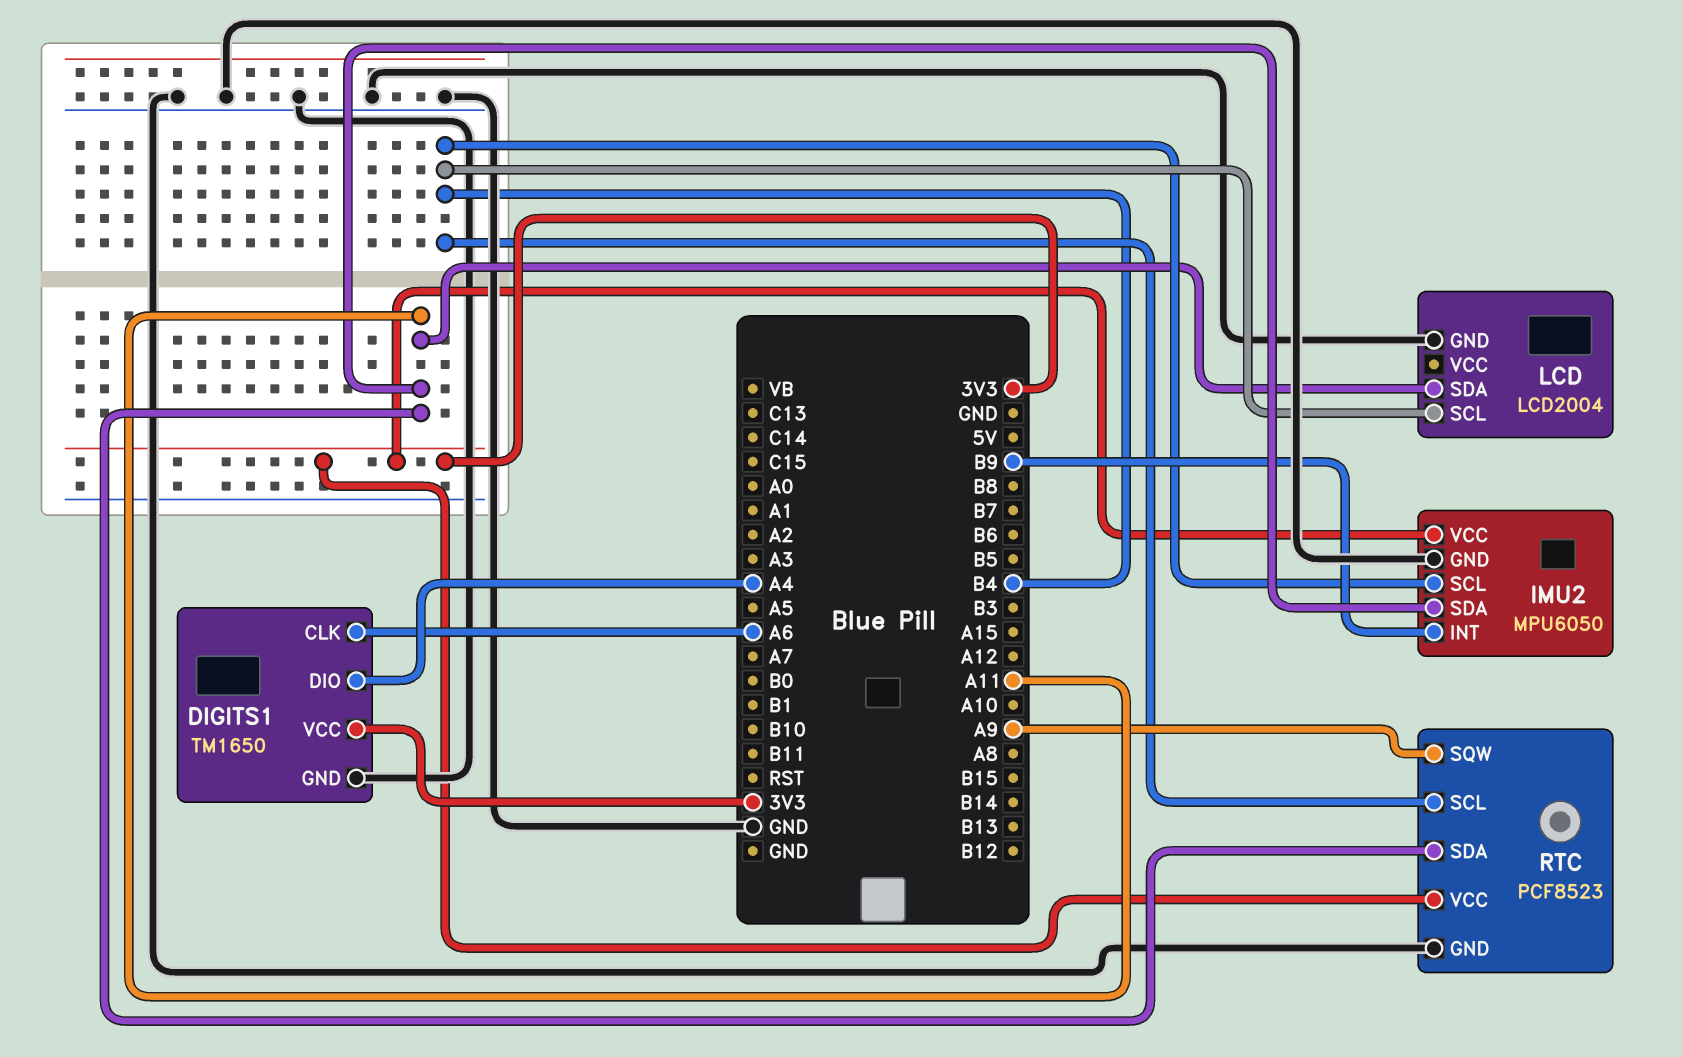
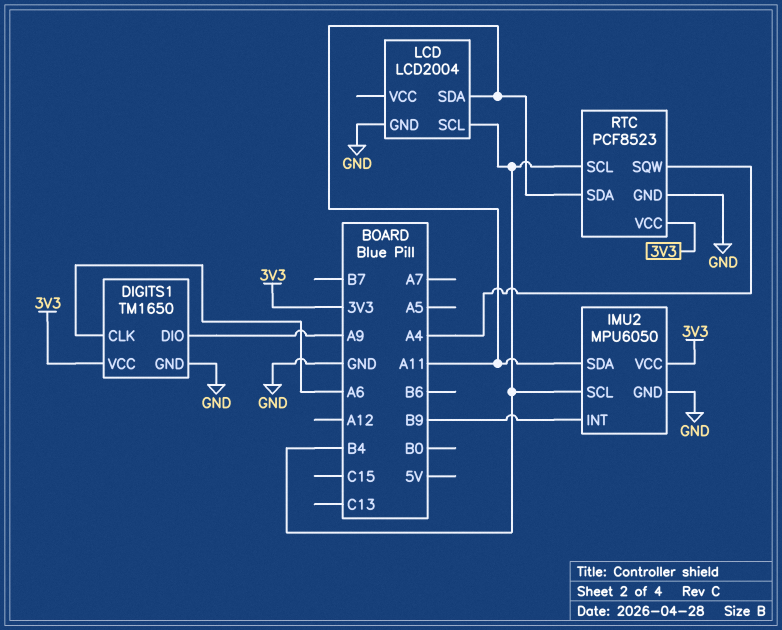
DIGITS1 pin DIO: A4 -> A9
RTC pin SQW: A9 -> A4

